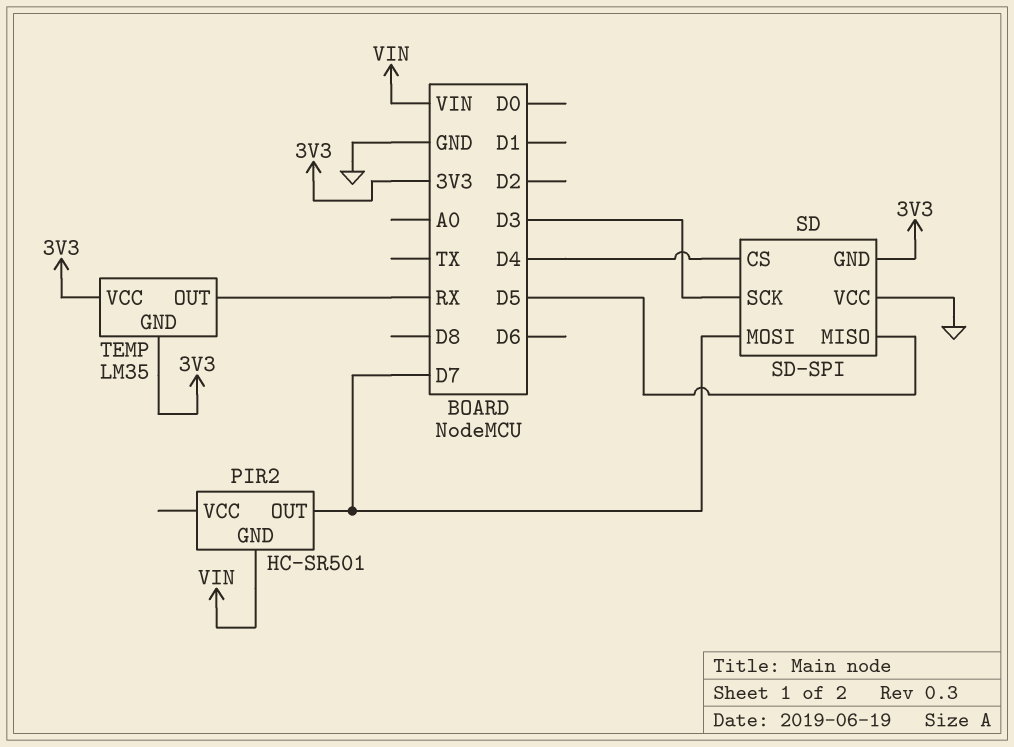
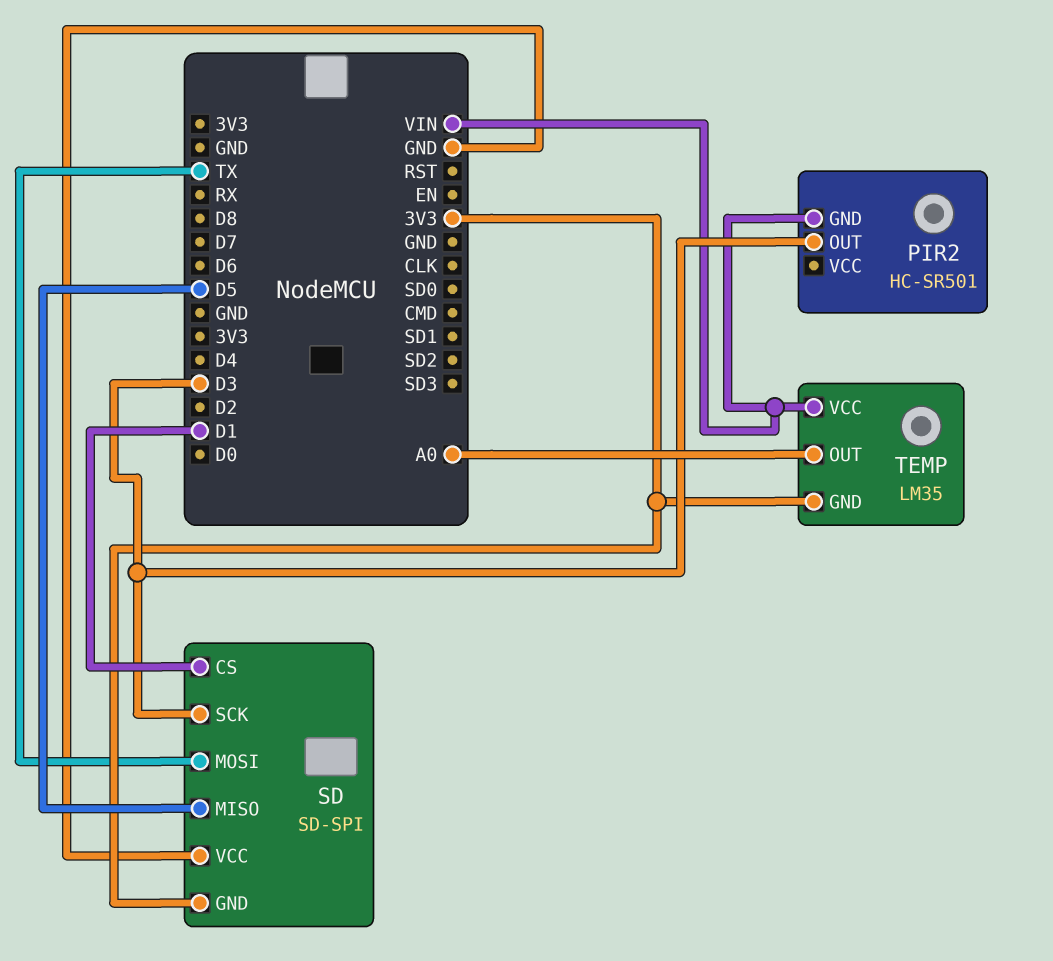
PIR2 pin OUT: D7 -> D3
SD pin CS: D4 -> D1
SD pin MOSI: D7 -> TX
TEMP pin OUT: RX -> A0
TEMP pin VCC: 3V3 -> VIN

